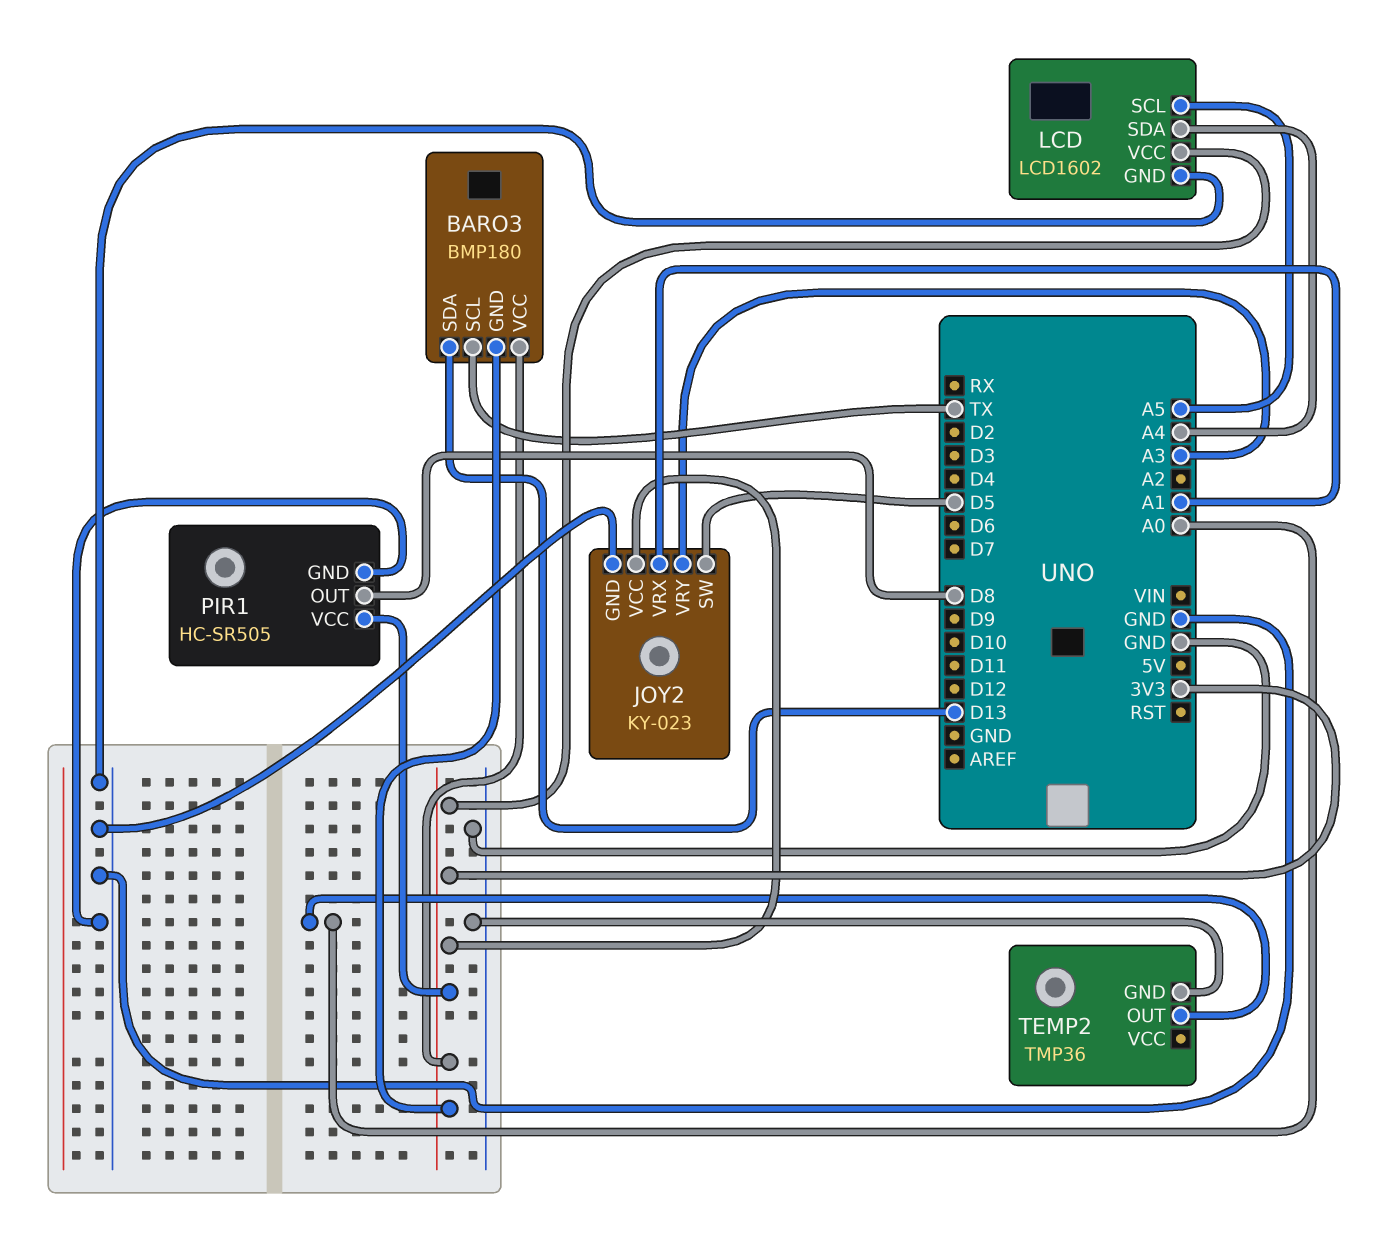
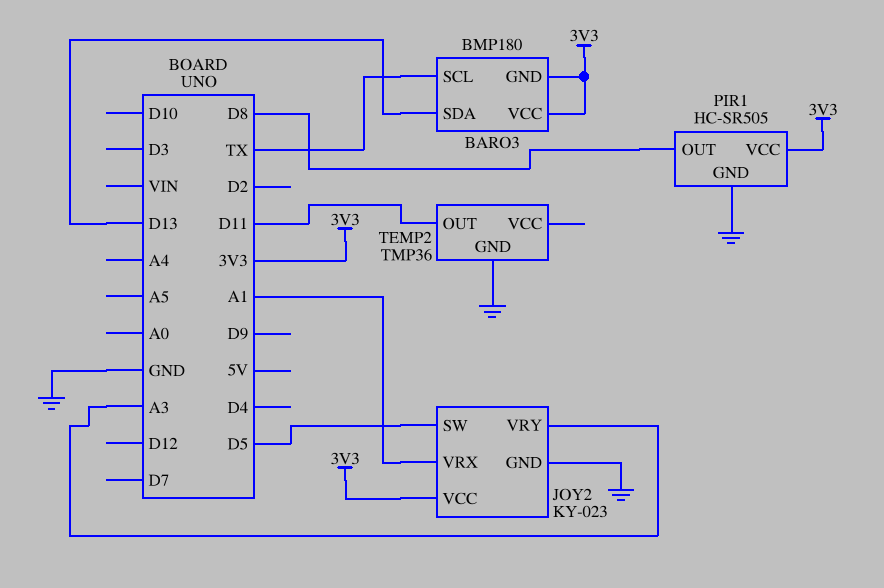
LCD: LCD1602 -> none
LCD pin GND: GND -> none
LCD pin SCL: A5 -> none
LCD pin SDA: A4 -> none
LCD pin VCC: 3V3 -> none
TEMP2 pin OUT: A0 -> D11

